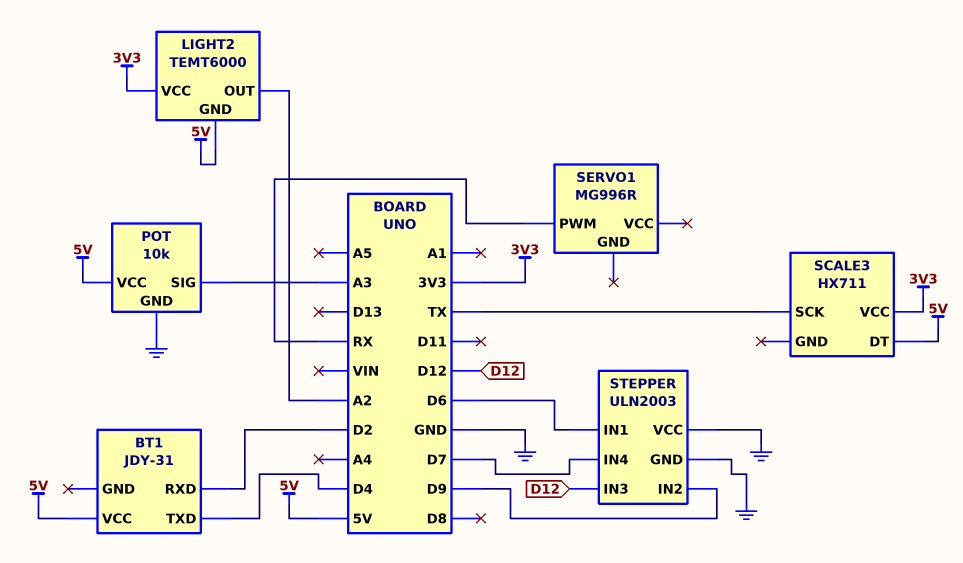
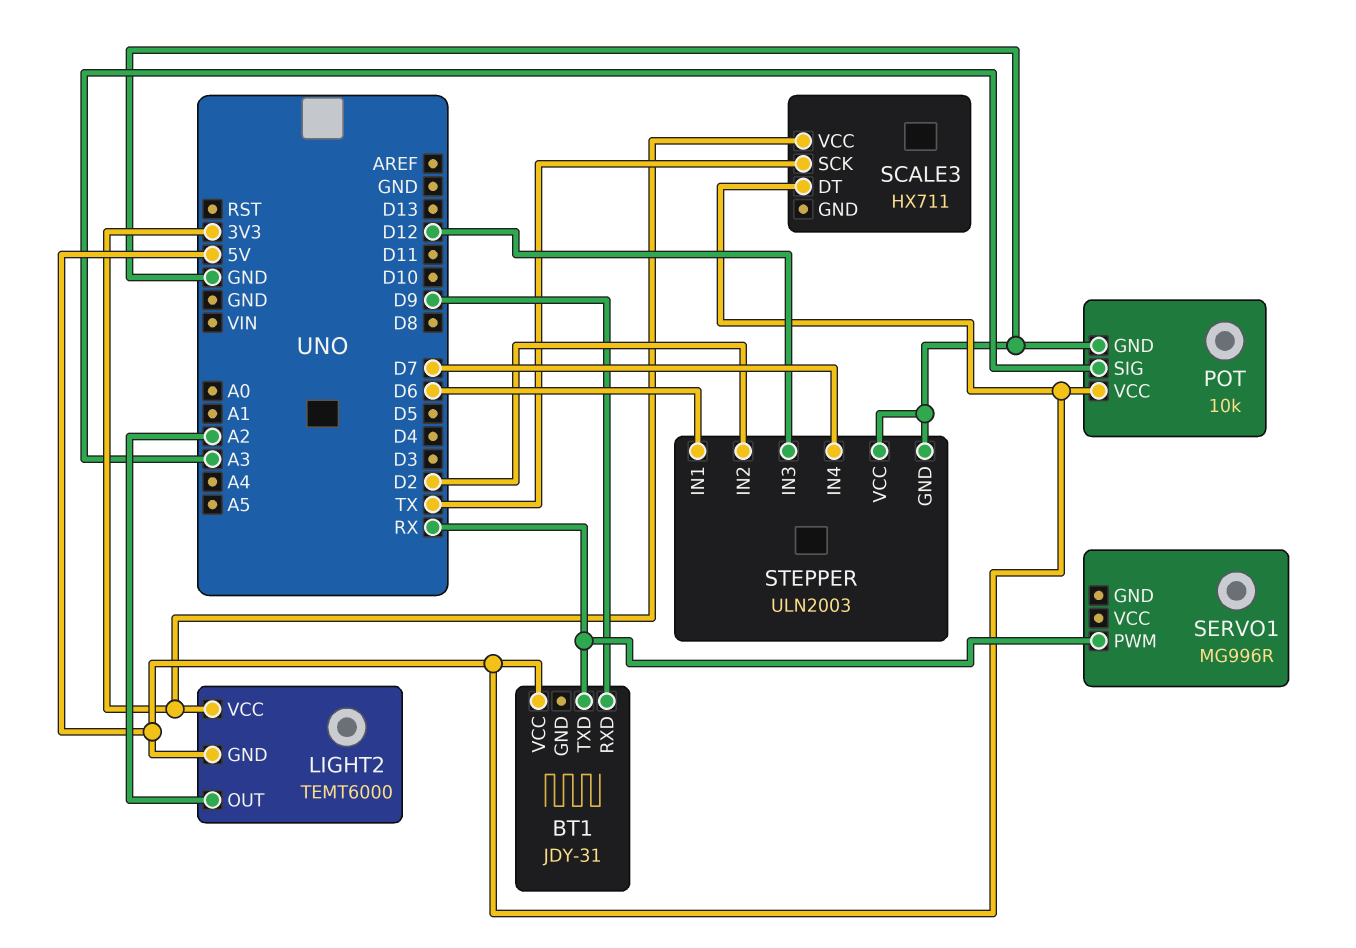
BT1 pin RXD: D2 -> D9
BT1 pin TXD: D4 -> RX
STEPPER pin IN2: D9 -> D2

